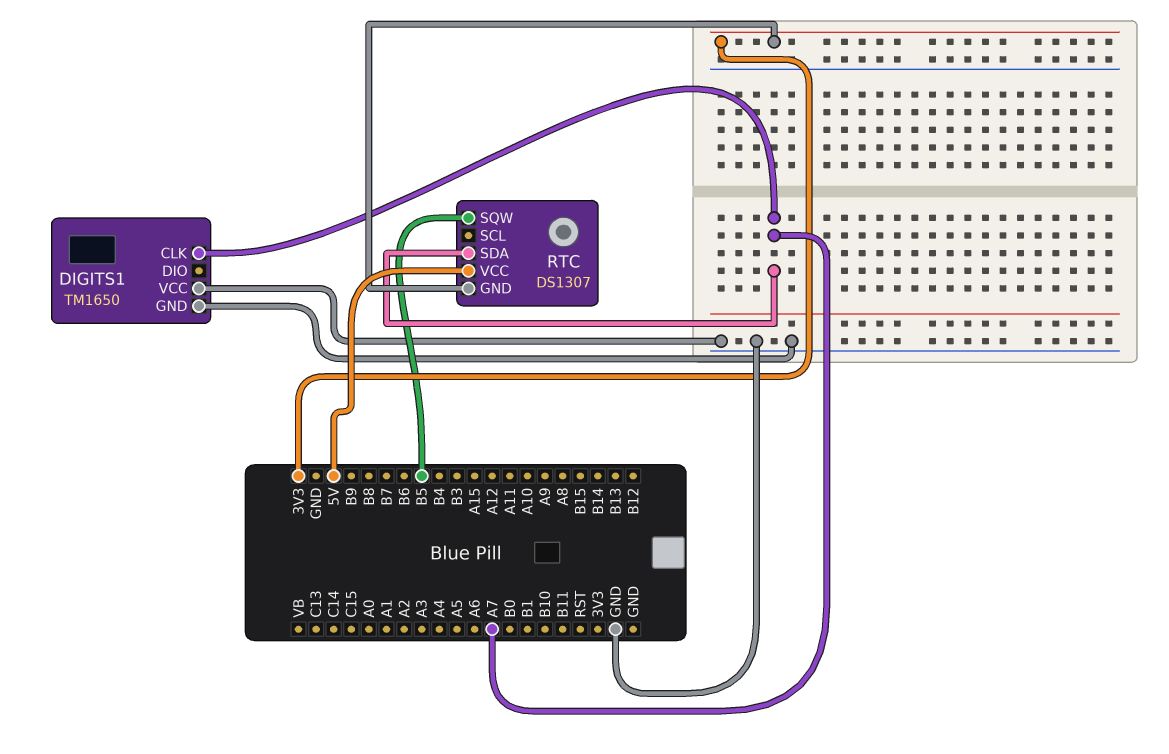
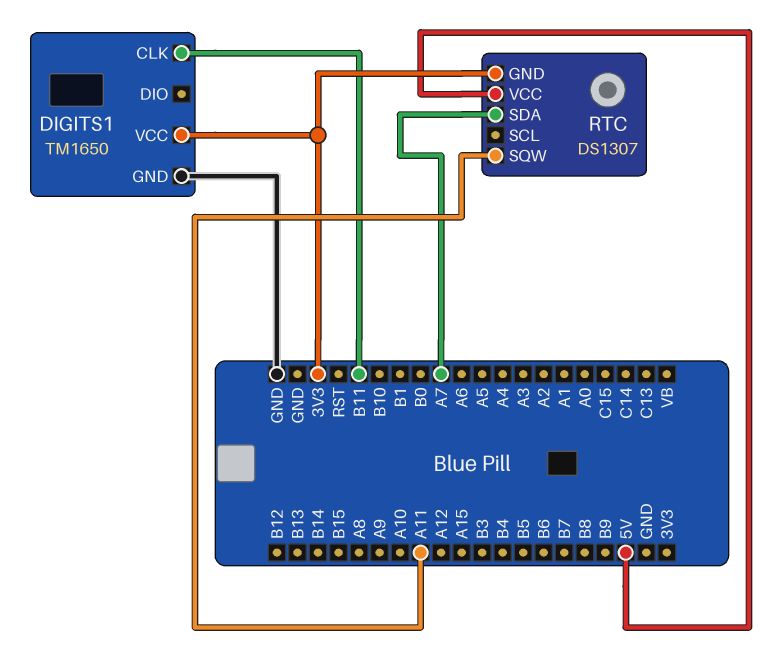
DIGITS1 pin CLK: A7 -> B11
DIGITS1 pin VCC: GND -> 3V3
RTC pin SQW: B5 -> A11

